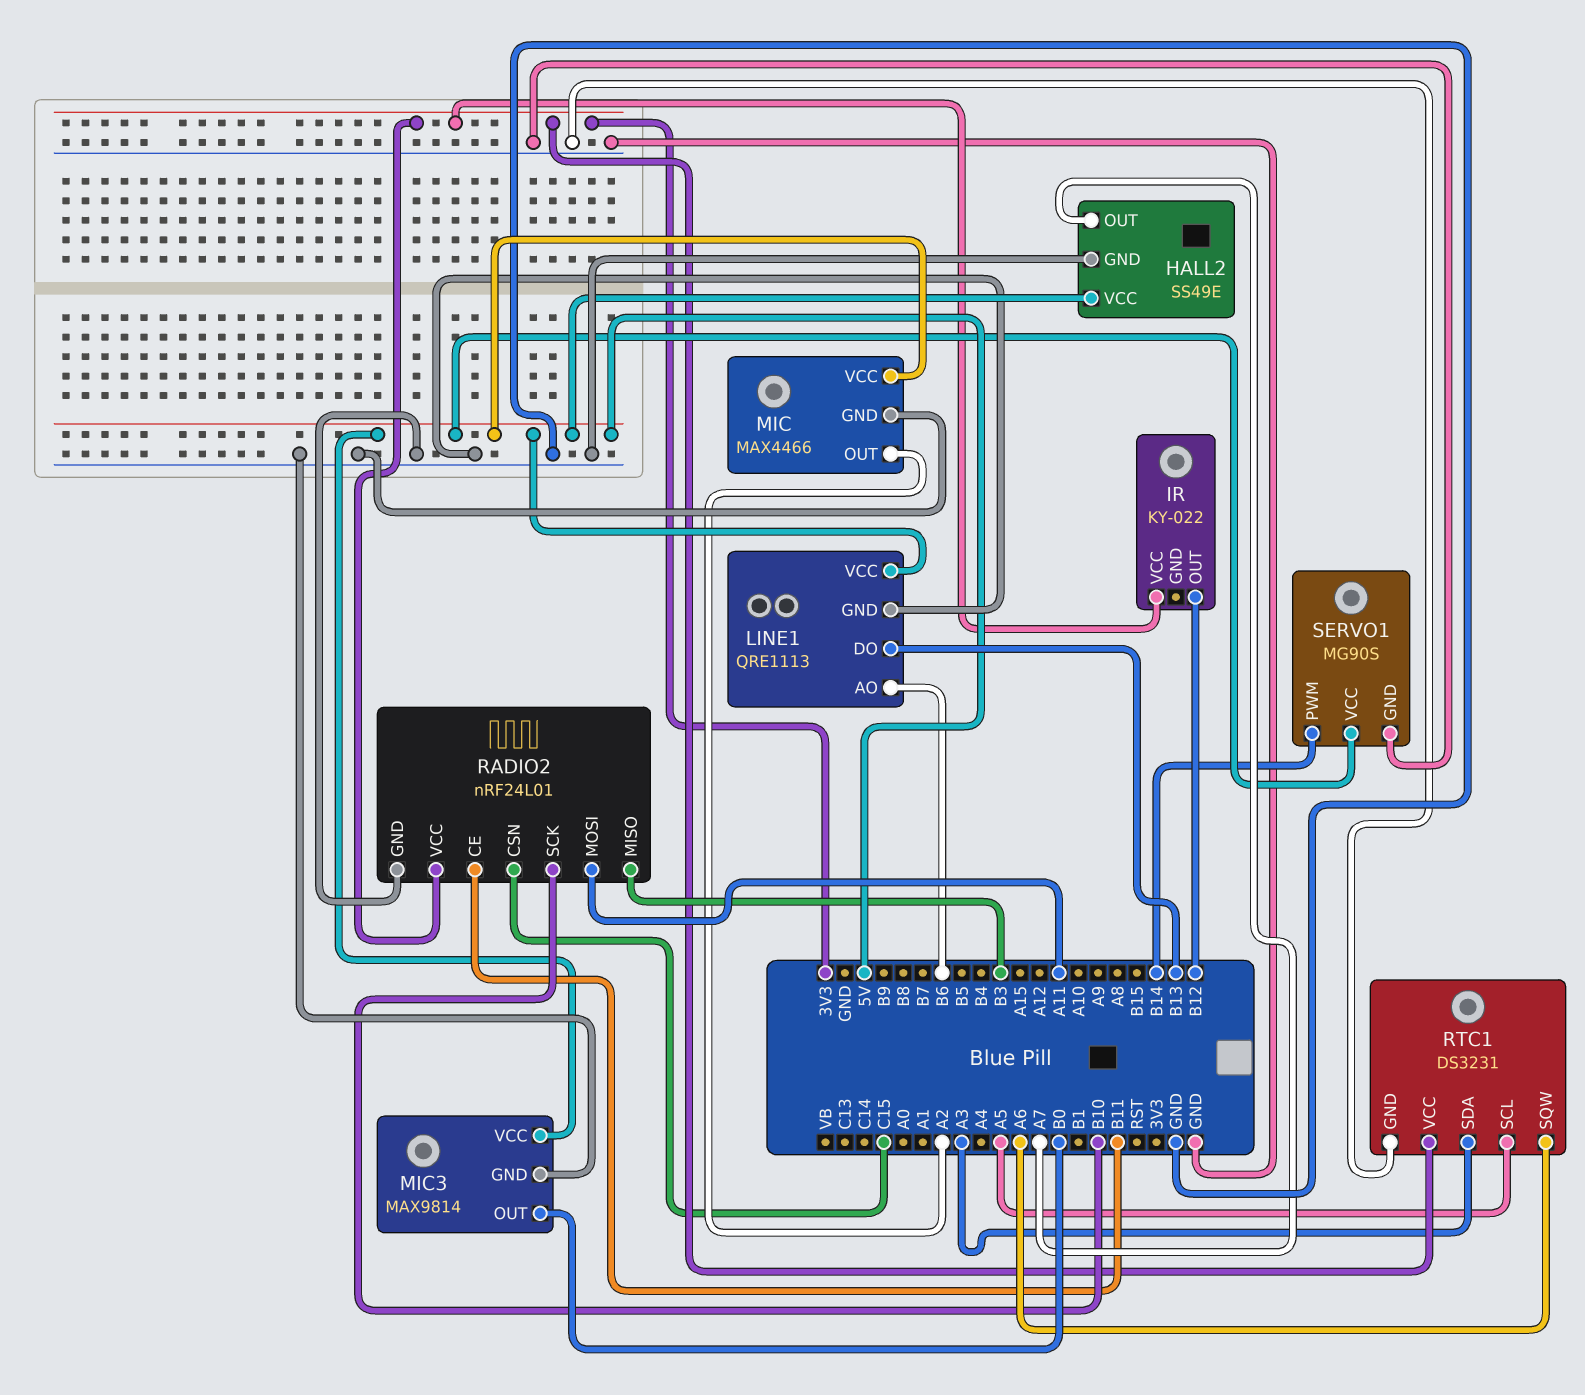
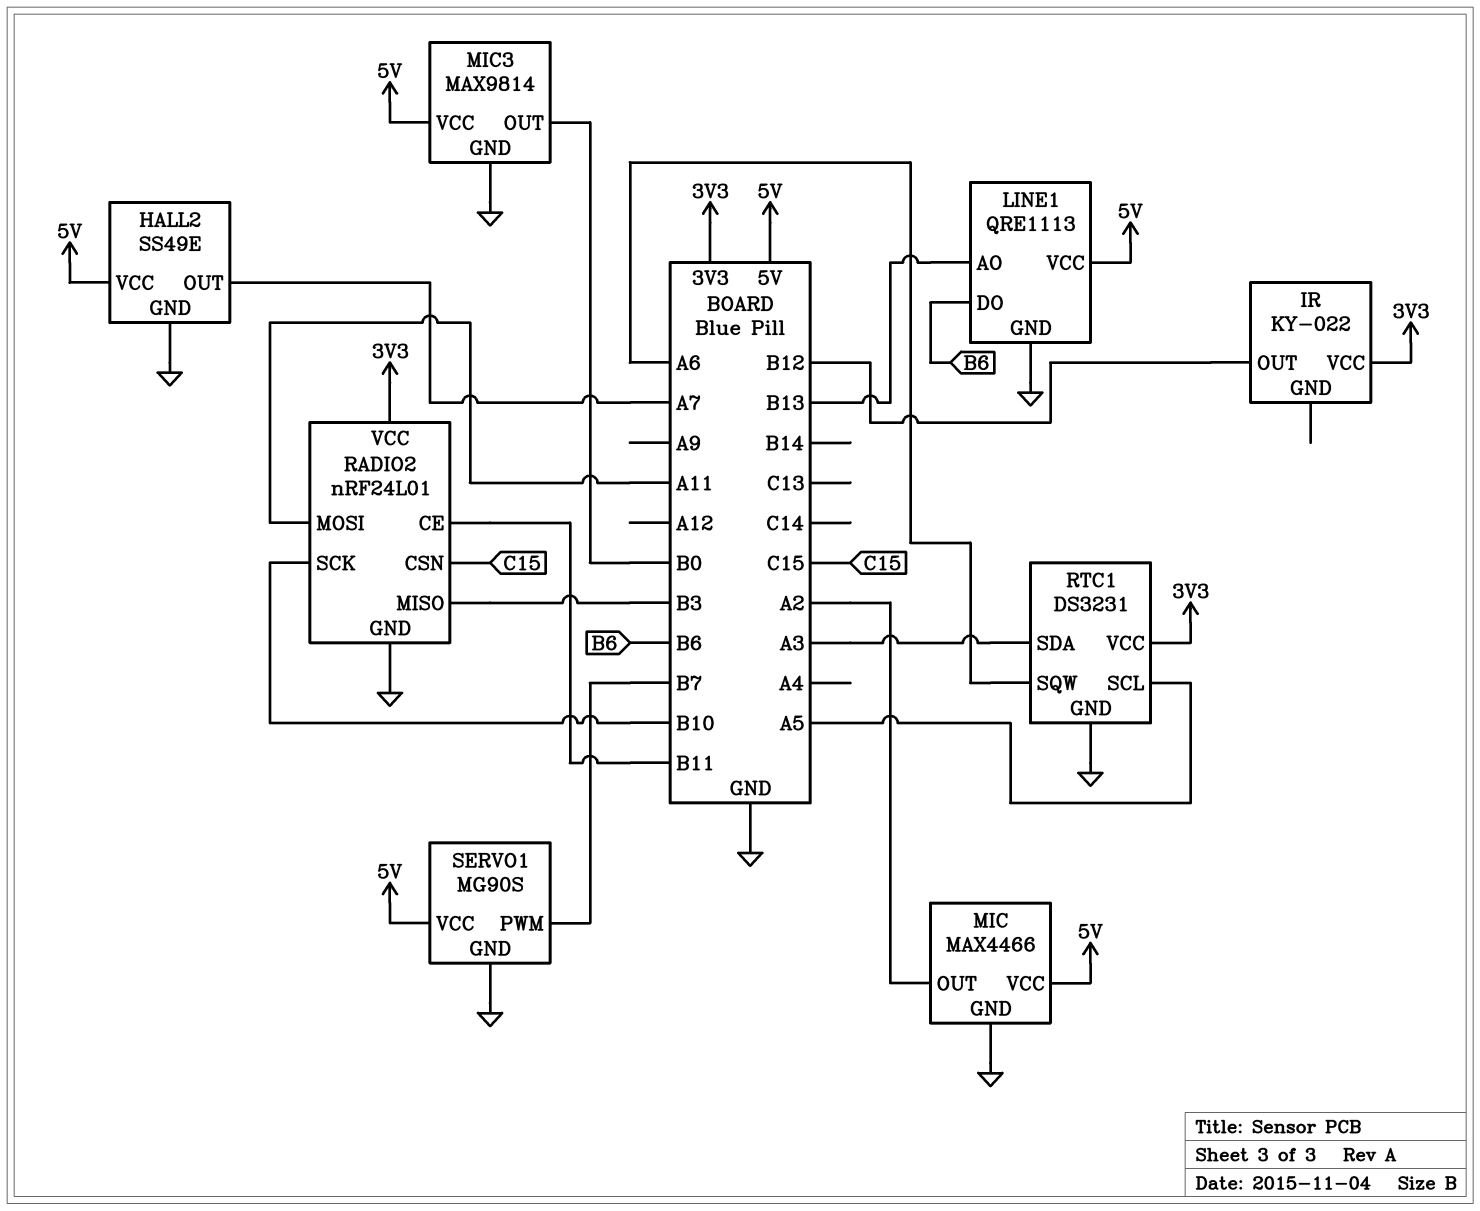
LINE1 pin AO: B6 -> B13
LINE1 pin DO: B13 -> B6
SERVO1 pin PWM: B14 -> B7

